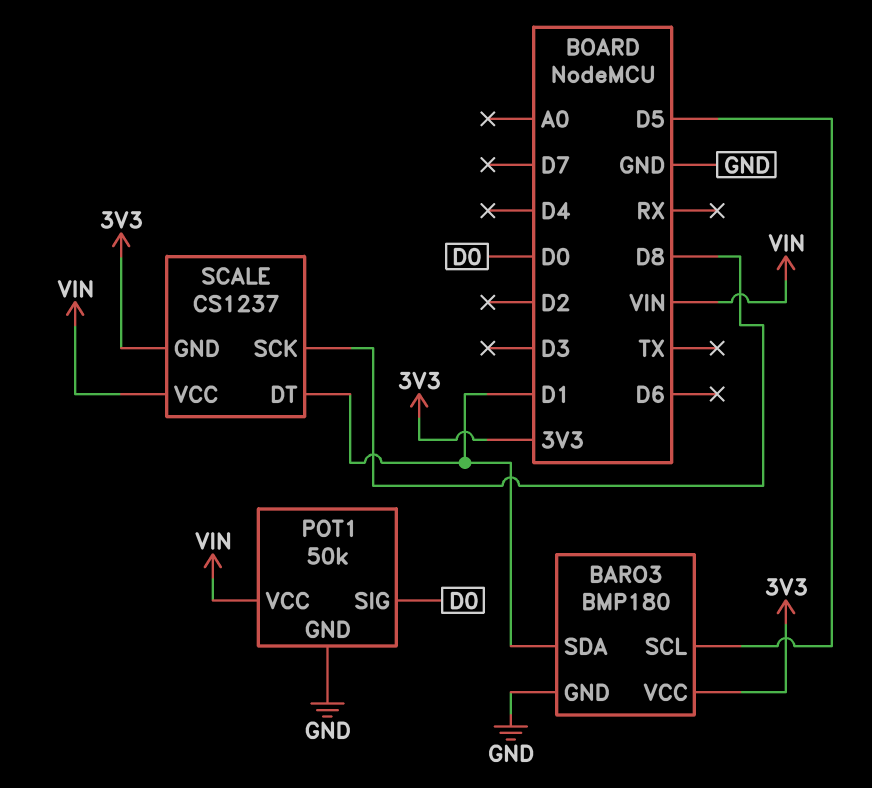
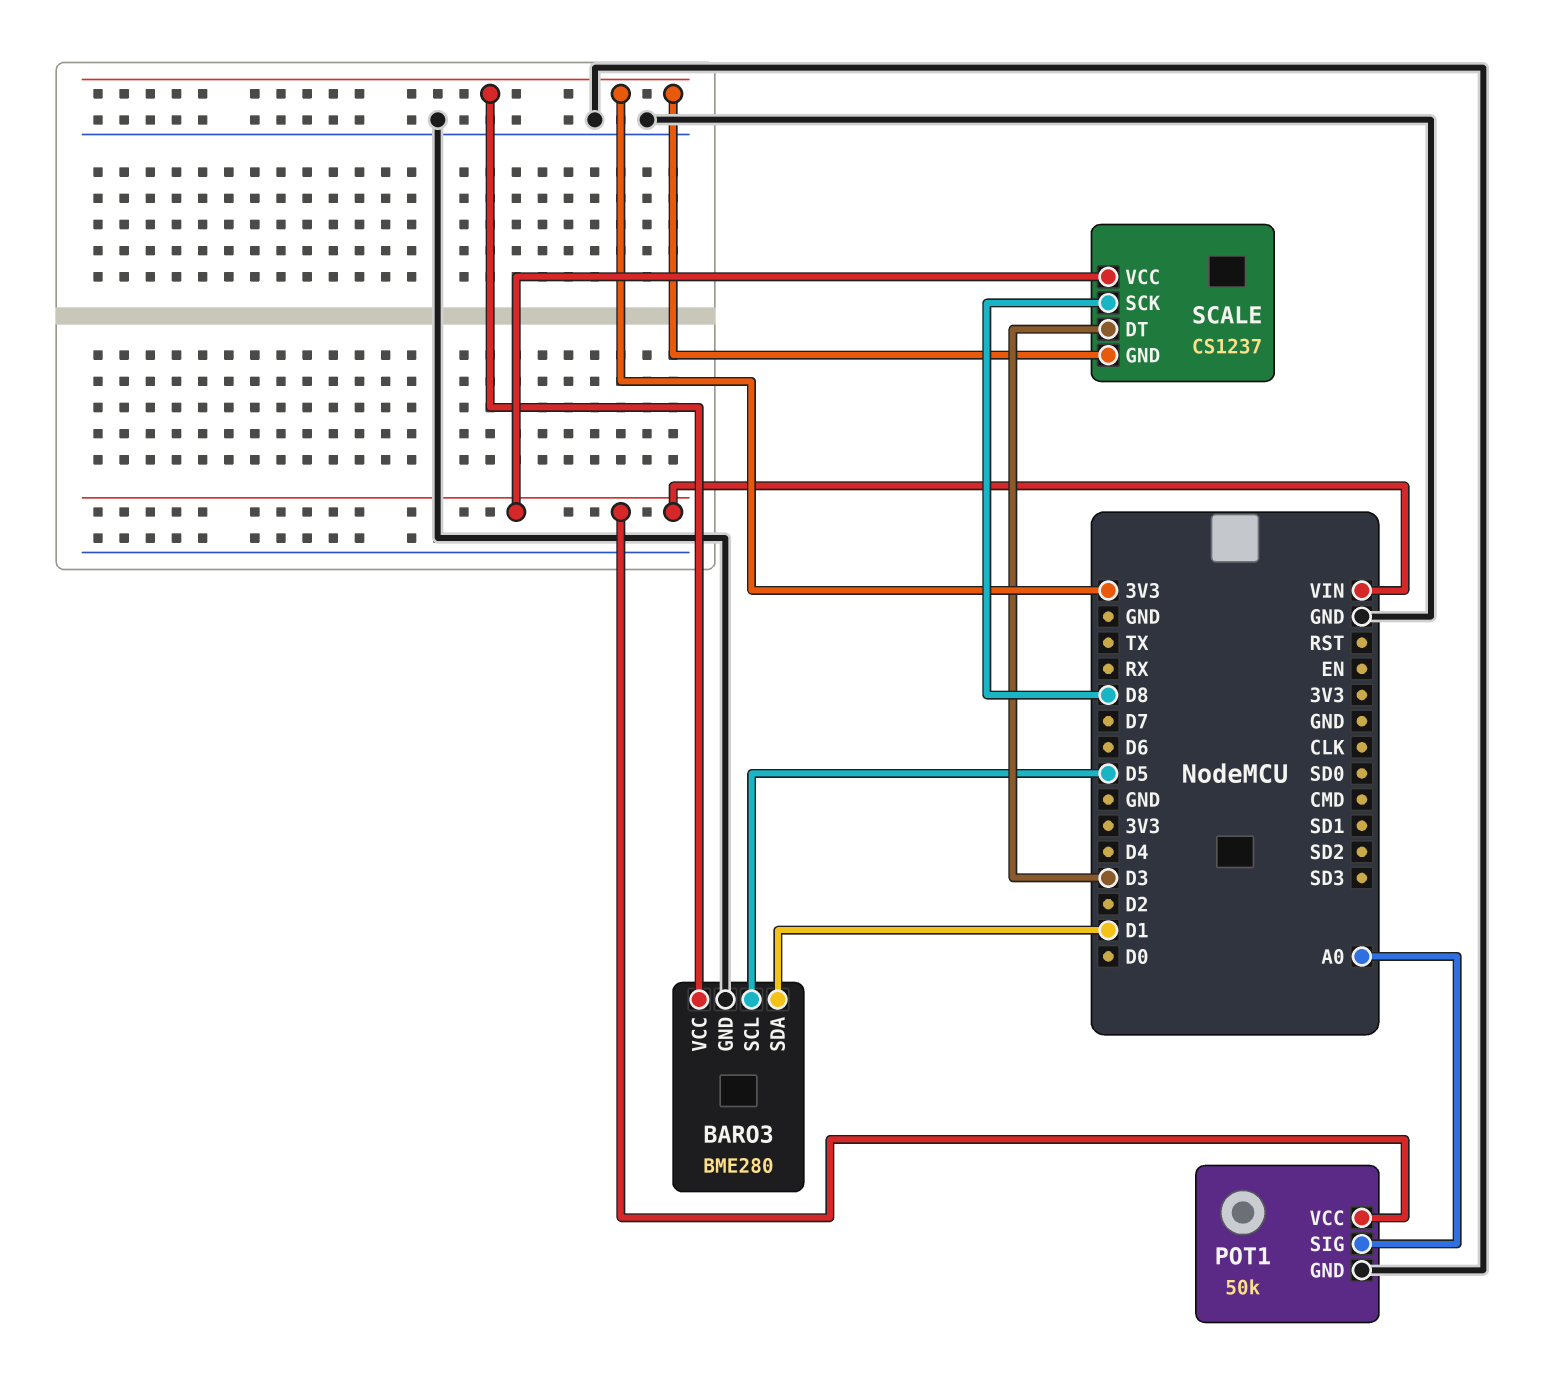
BARO3: BMP180 -> BME280
POT1 pin SIG: D0 -> A0
SCALE pin DT: D1 -> D3

